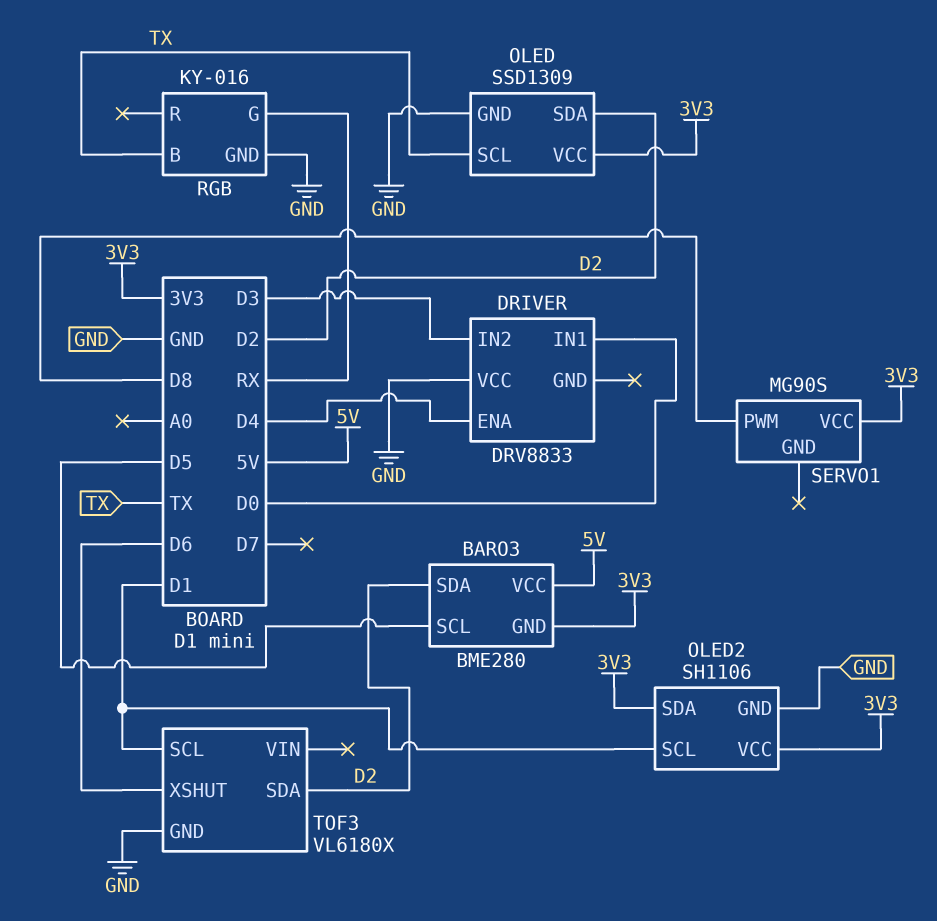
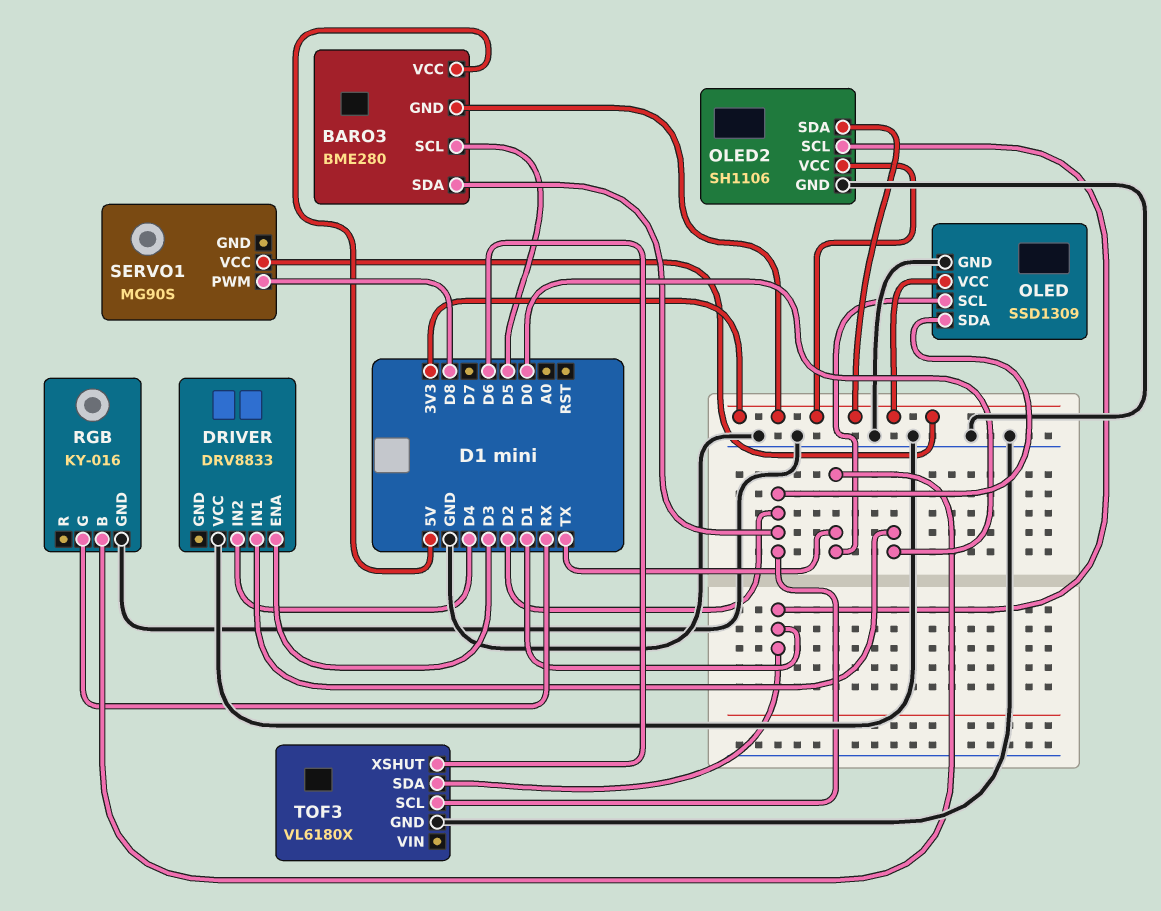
DRIVER pin ENA: D4 -> D3
DRIVER pin IN2: D3 -> D4
TOF3 pin SCL: D1 -> D2
TOF3 pin SDA: D2 -> D1

